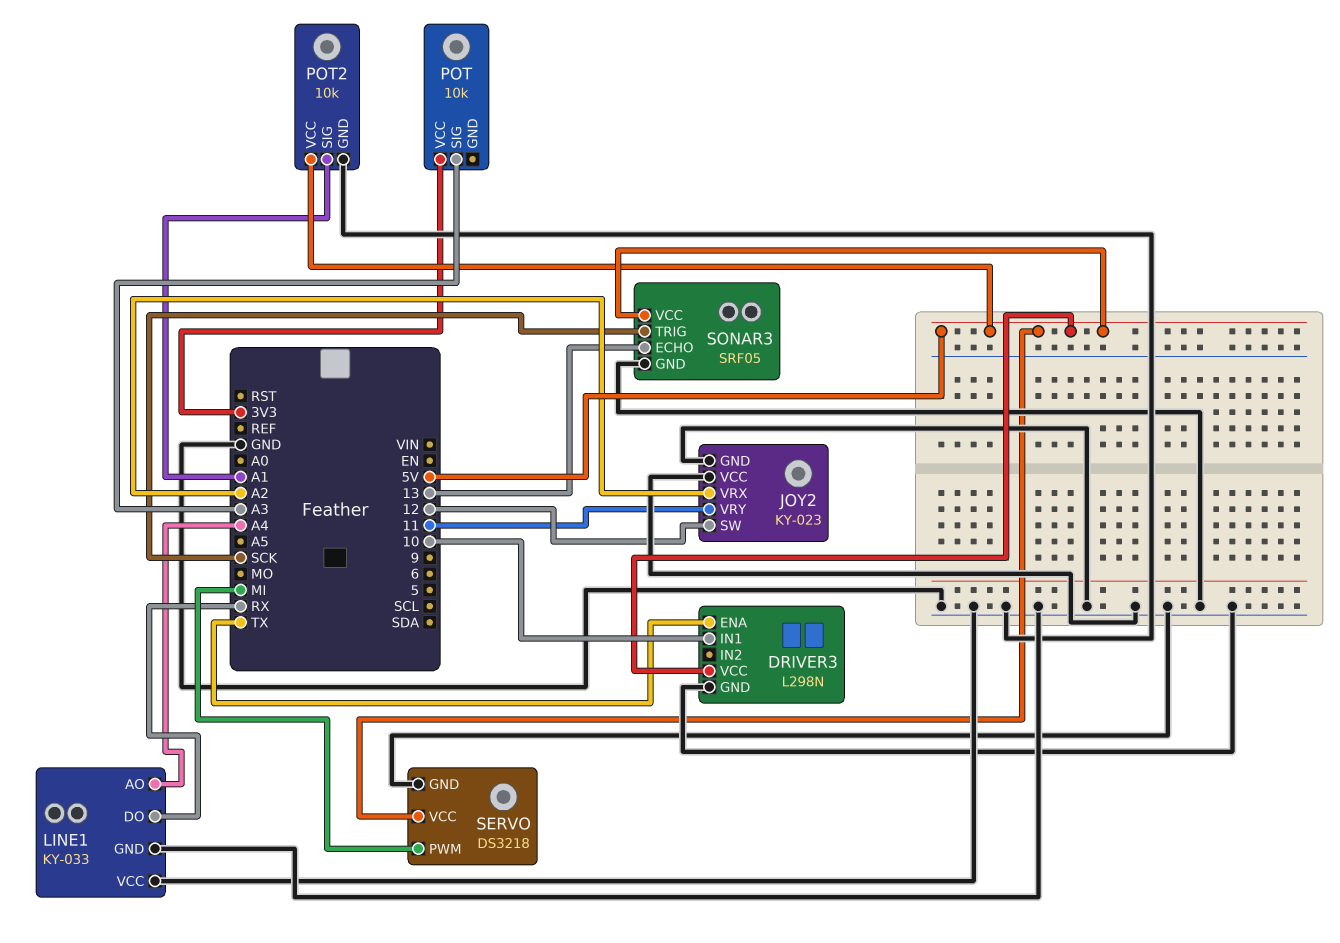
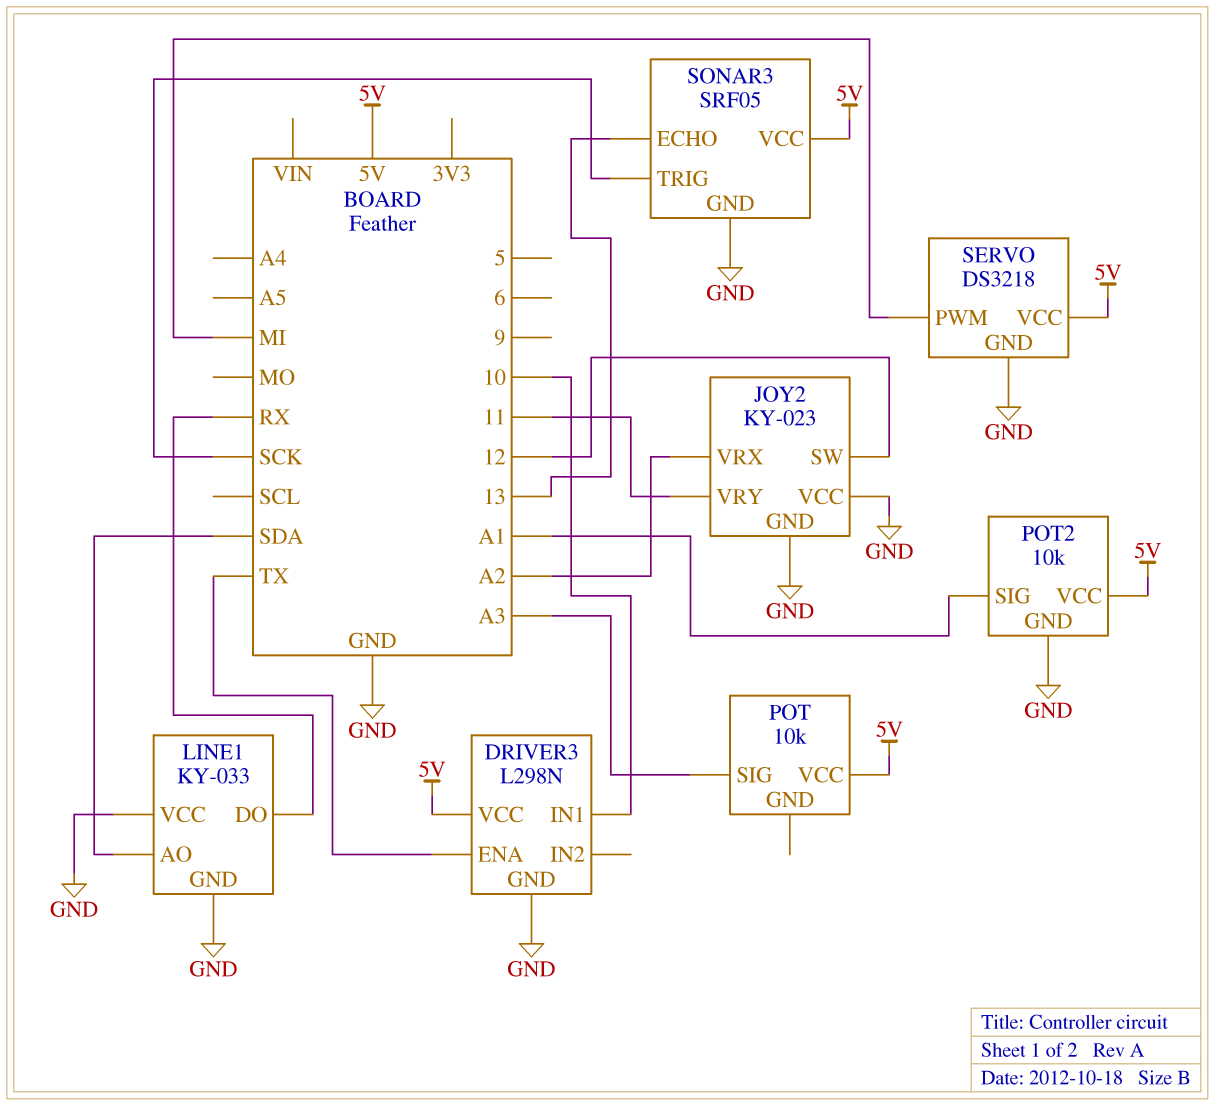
LINE1 pin AO: A4 -> SDA
POT pin VCC: 3V3 -> 5V

